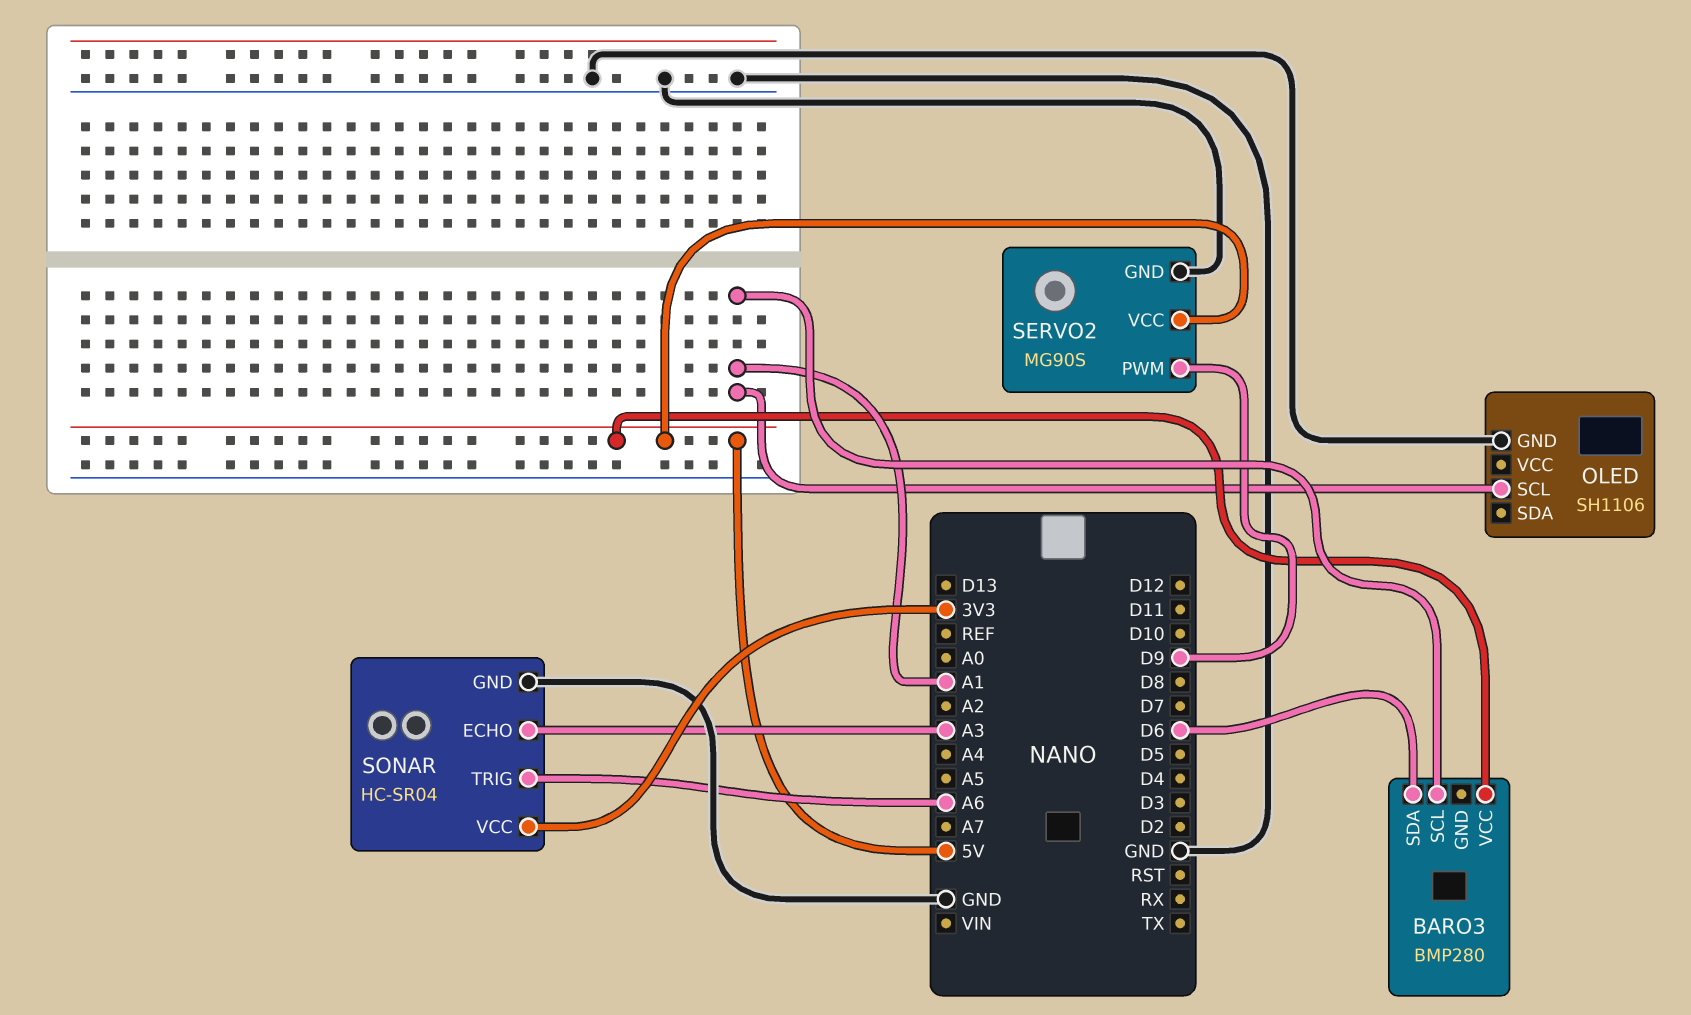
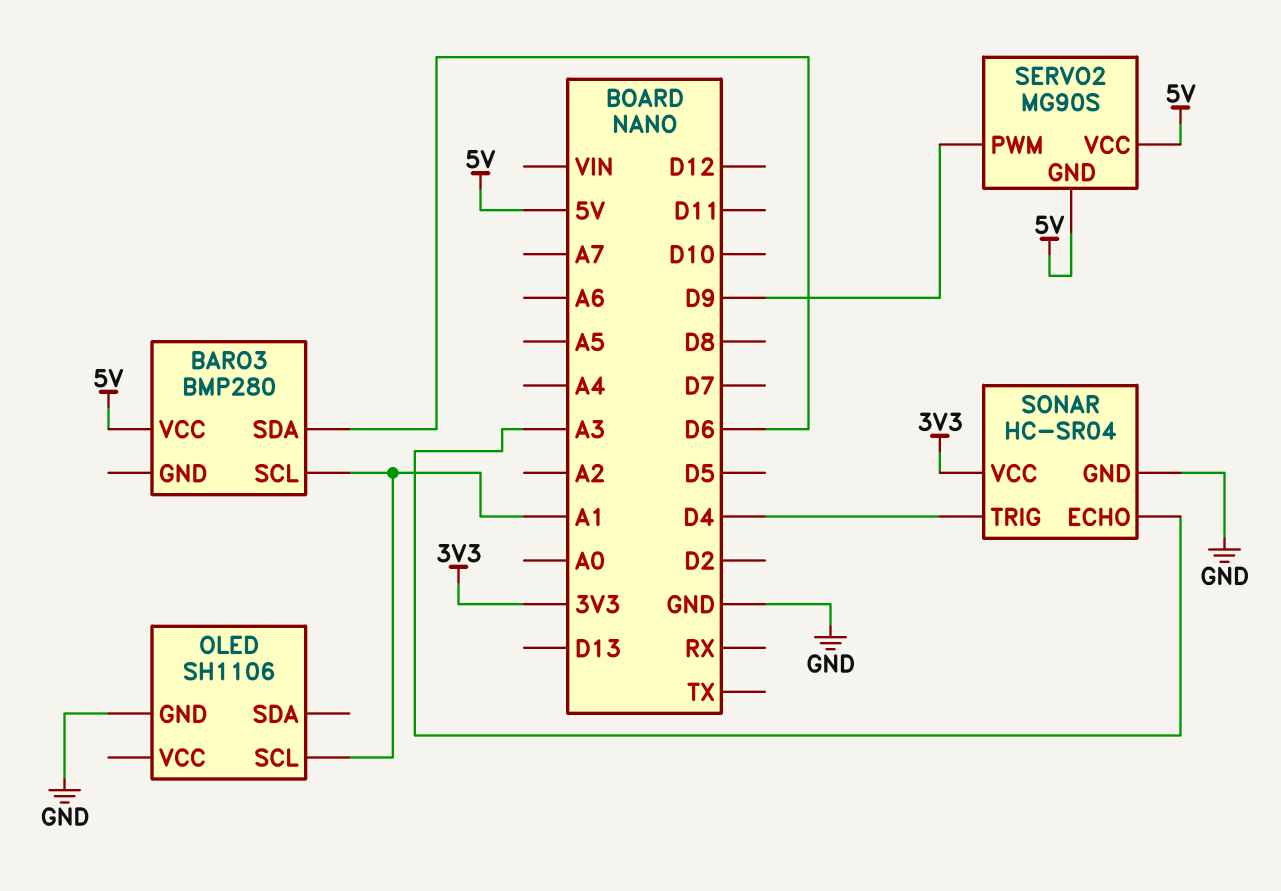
SERVO2 pin GND: GND -> 5V
SONAR pin TRIG: A6 -> D4

